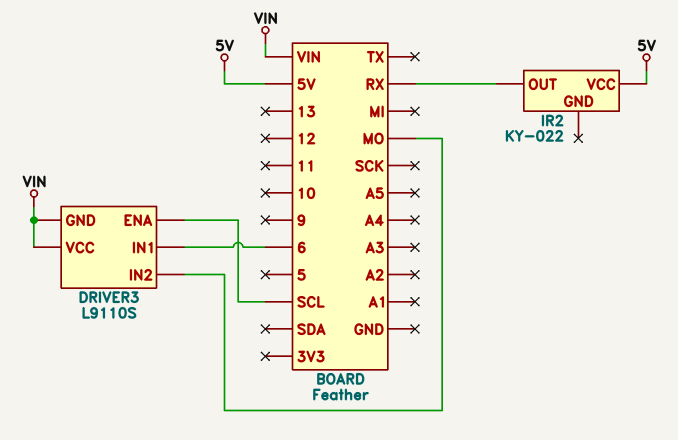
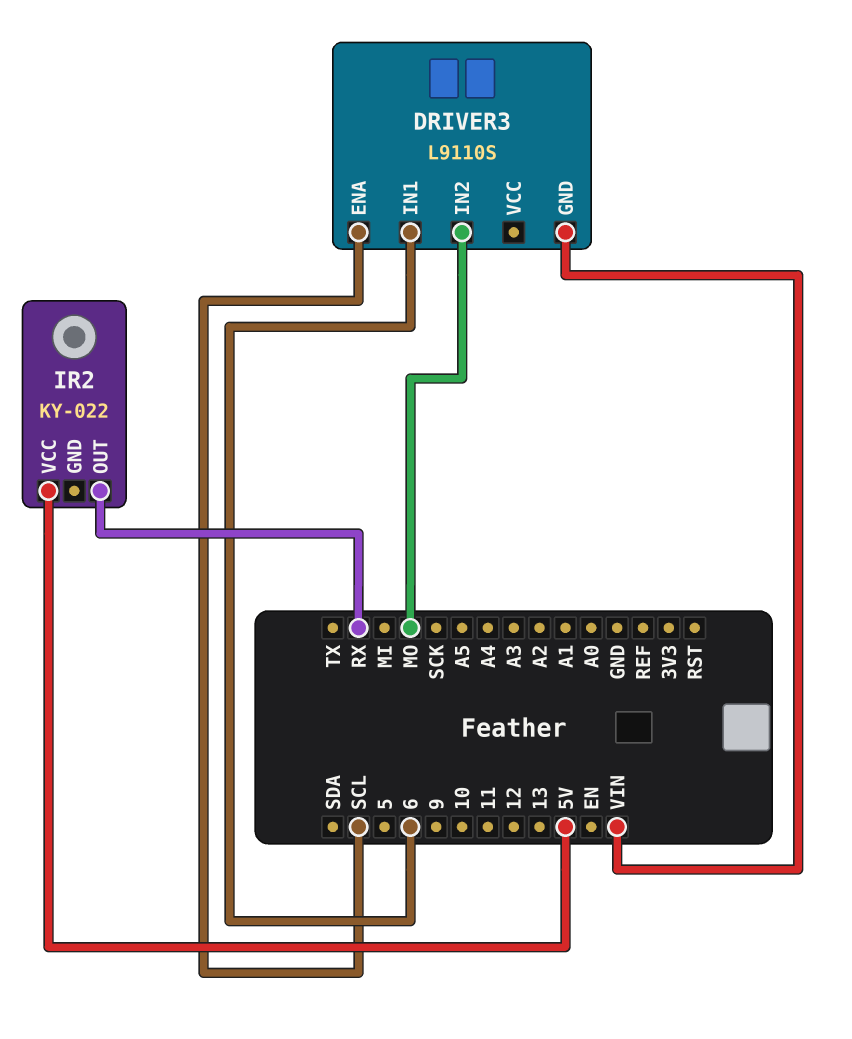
DRIVER3 pin VCC: VIN -> none

